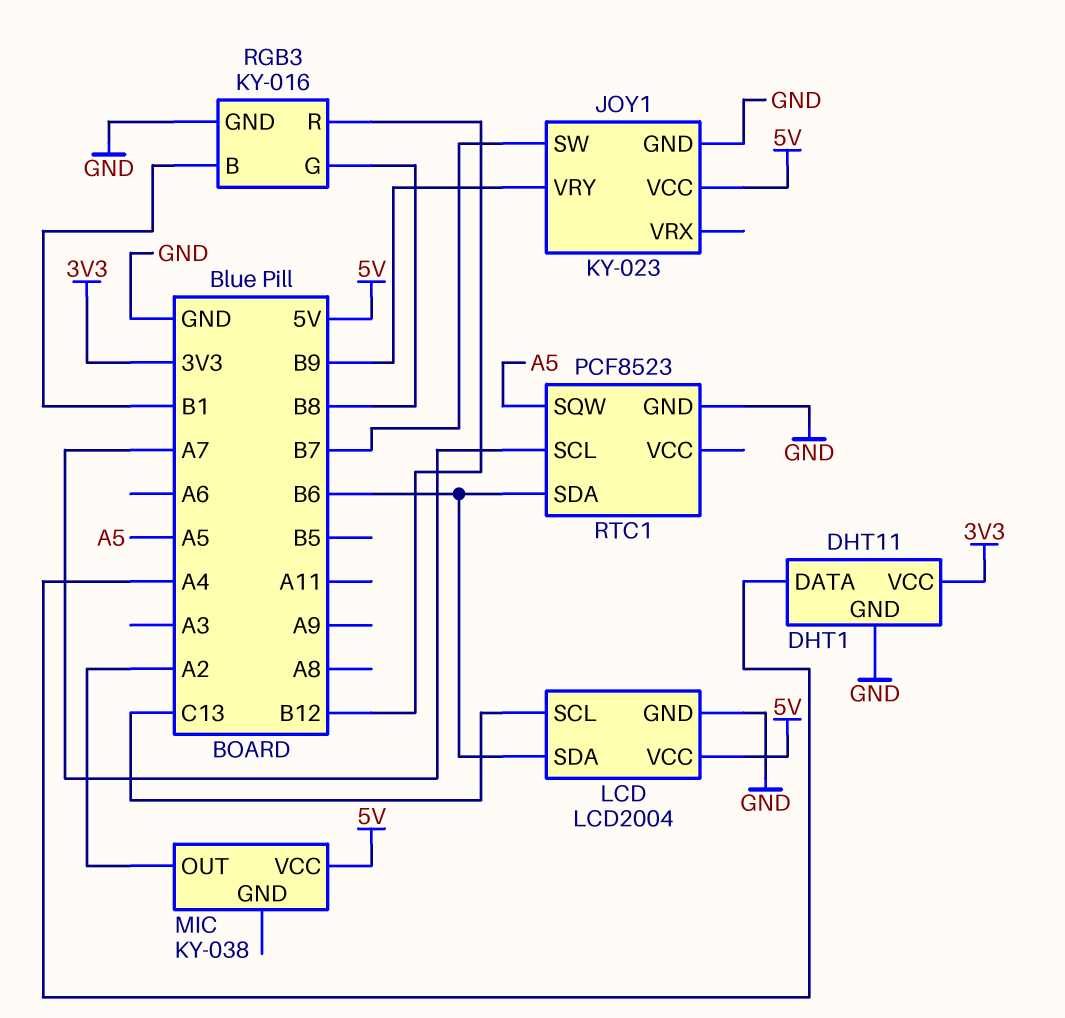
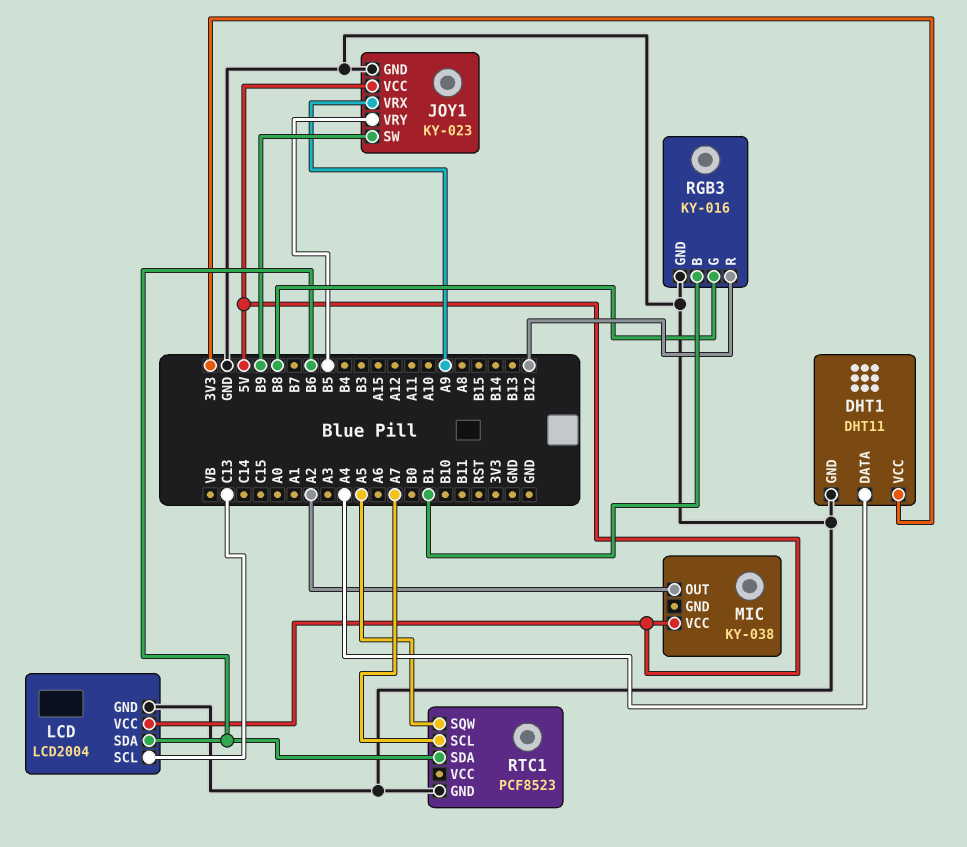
JOY1 pin SW: B7 -> B9
JOY1 pin VRX: none -> A9
JOY1 pin VRY: B9 -> B5

